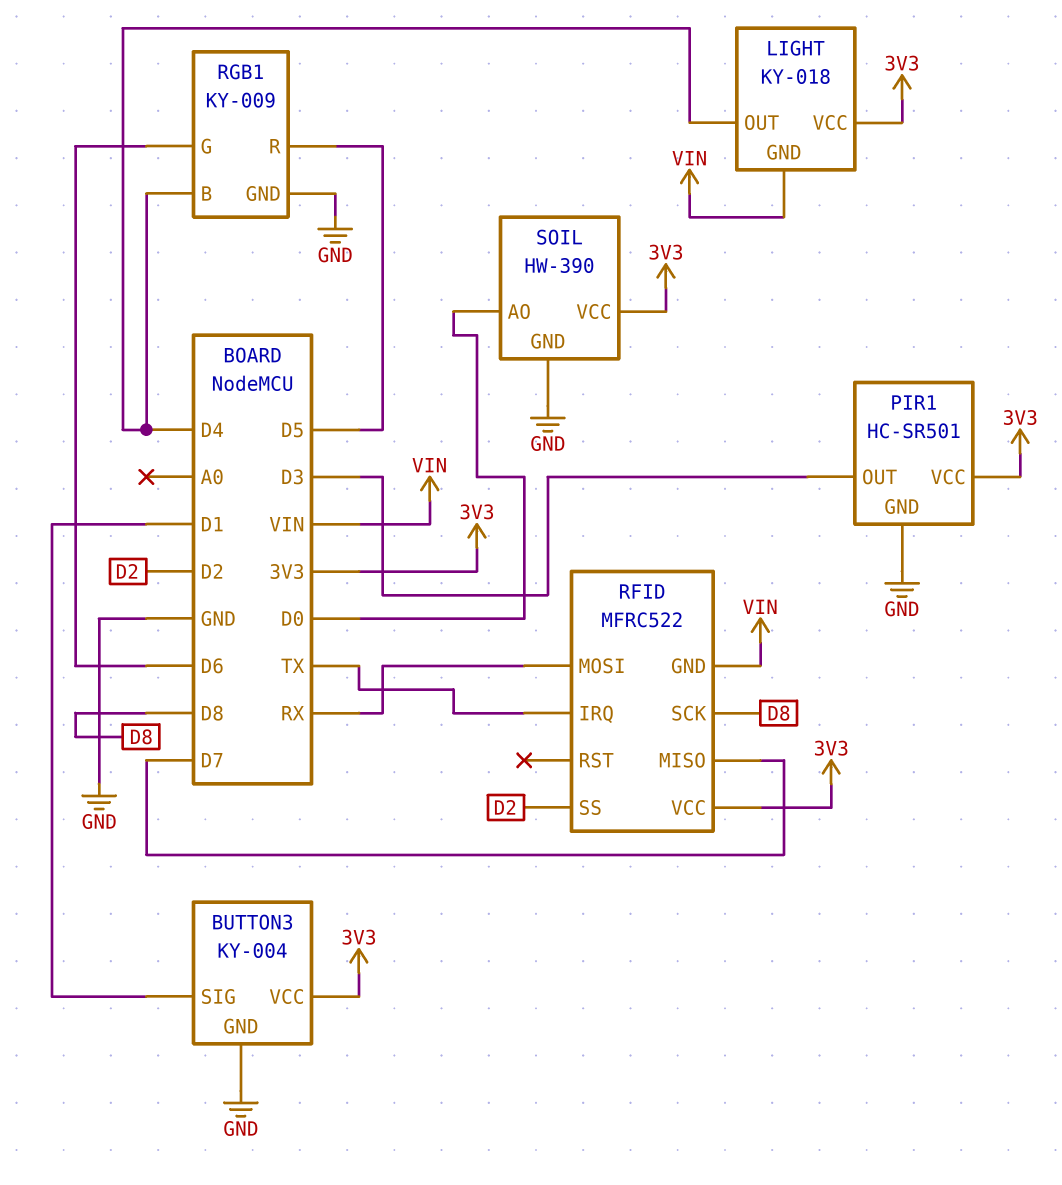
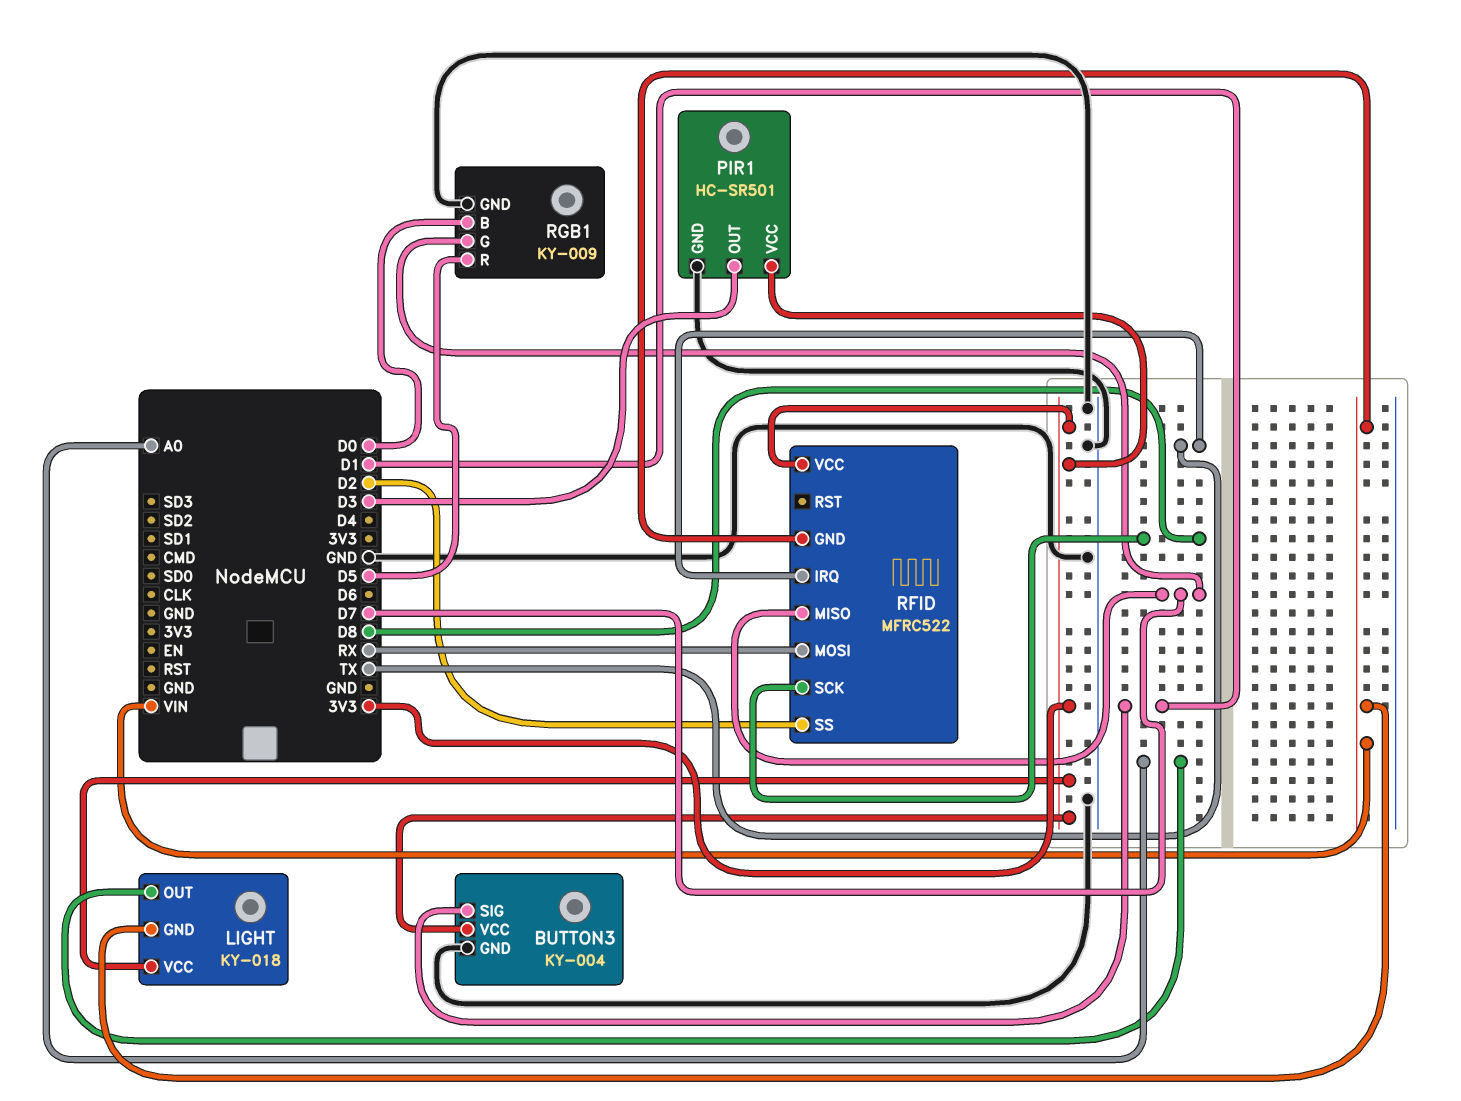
LIGHT pin OUT: D4 -> A0
RGB1 pin B: D4 -> D0
RGB1 pin G: D6 -> D7
SOIL: HW-390 -> none
SOIL pin AO: D0 -> none
SOIL pin GND: GND -> none
SOIL pin VCC: 3V3 -> none

